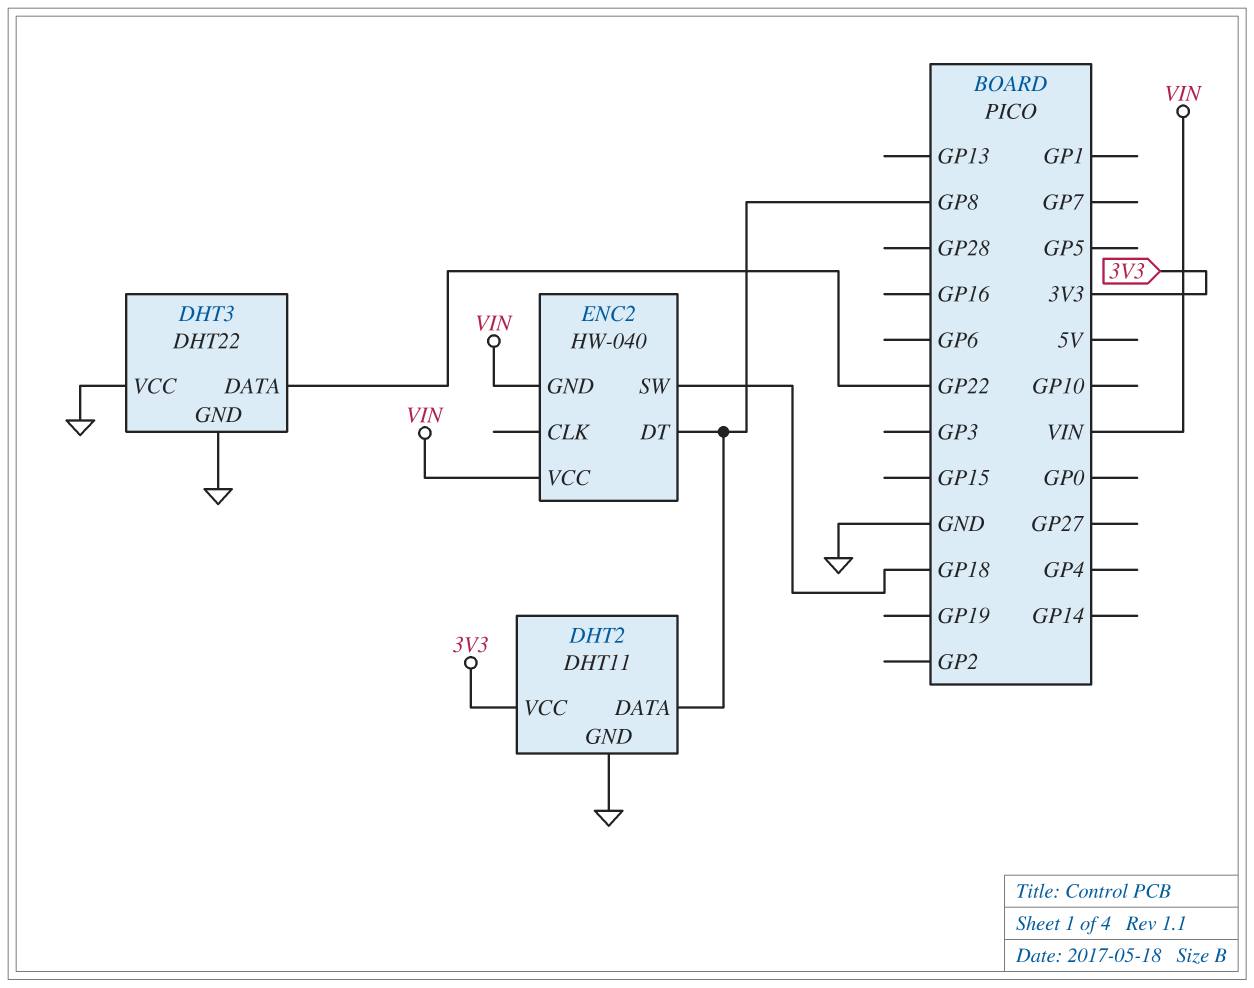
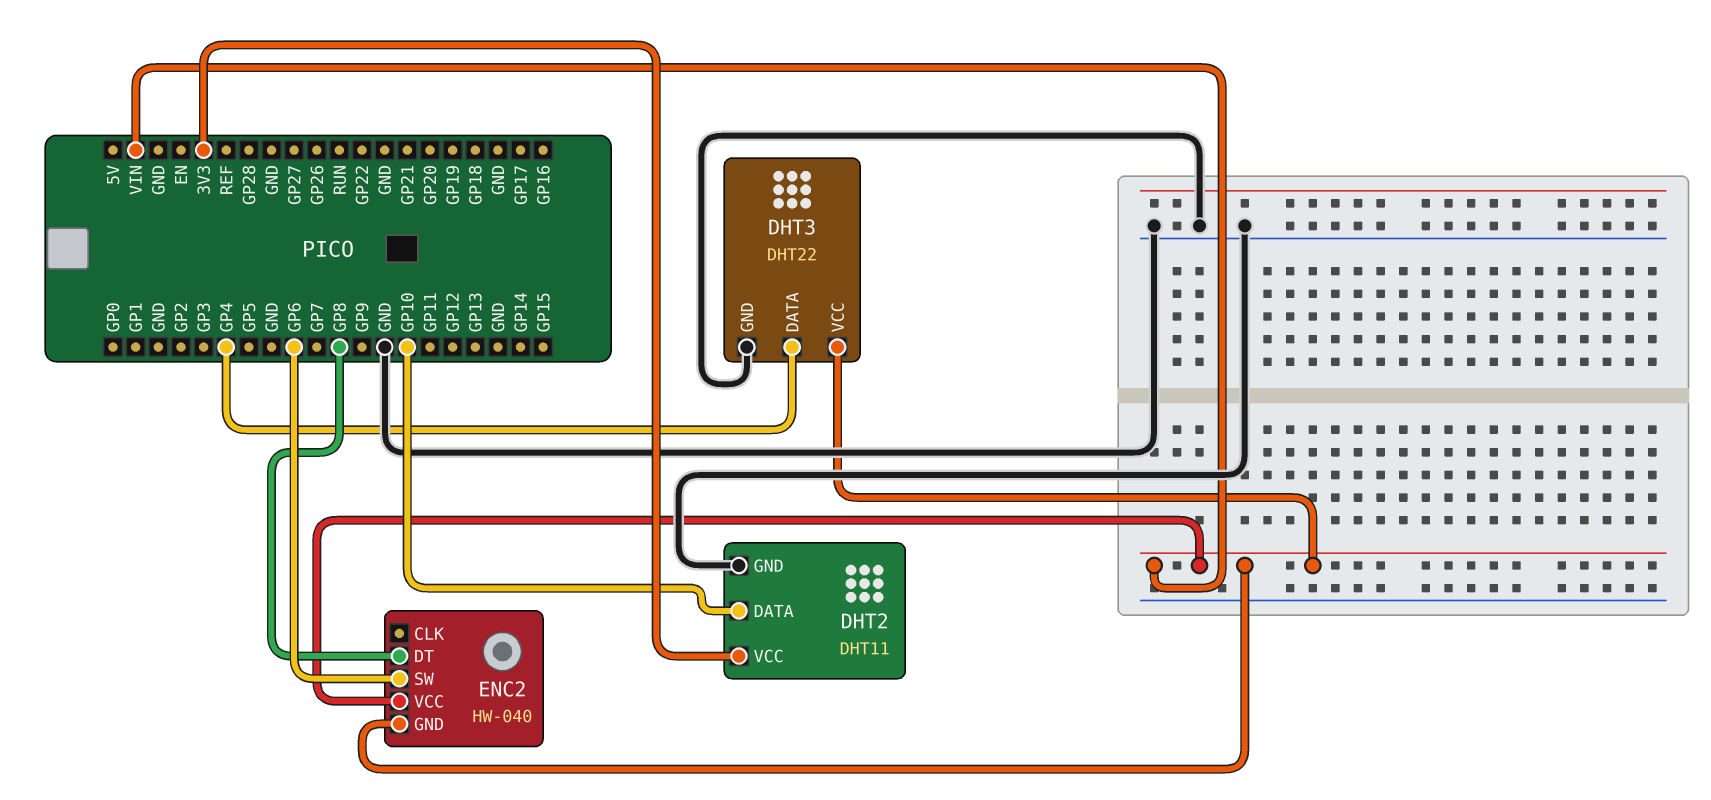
DHT2 pin DATA: GP8 -> GP10
DHT3 pin DATA: GP22 -> GP4
DHT3 pin VCC: GND -> VIN
ENC2 pin SW: GP18 -> GP6

